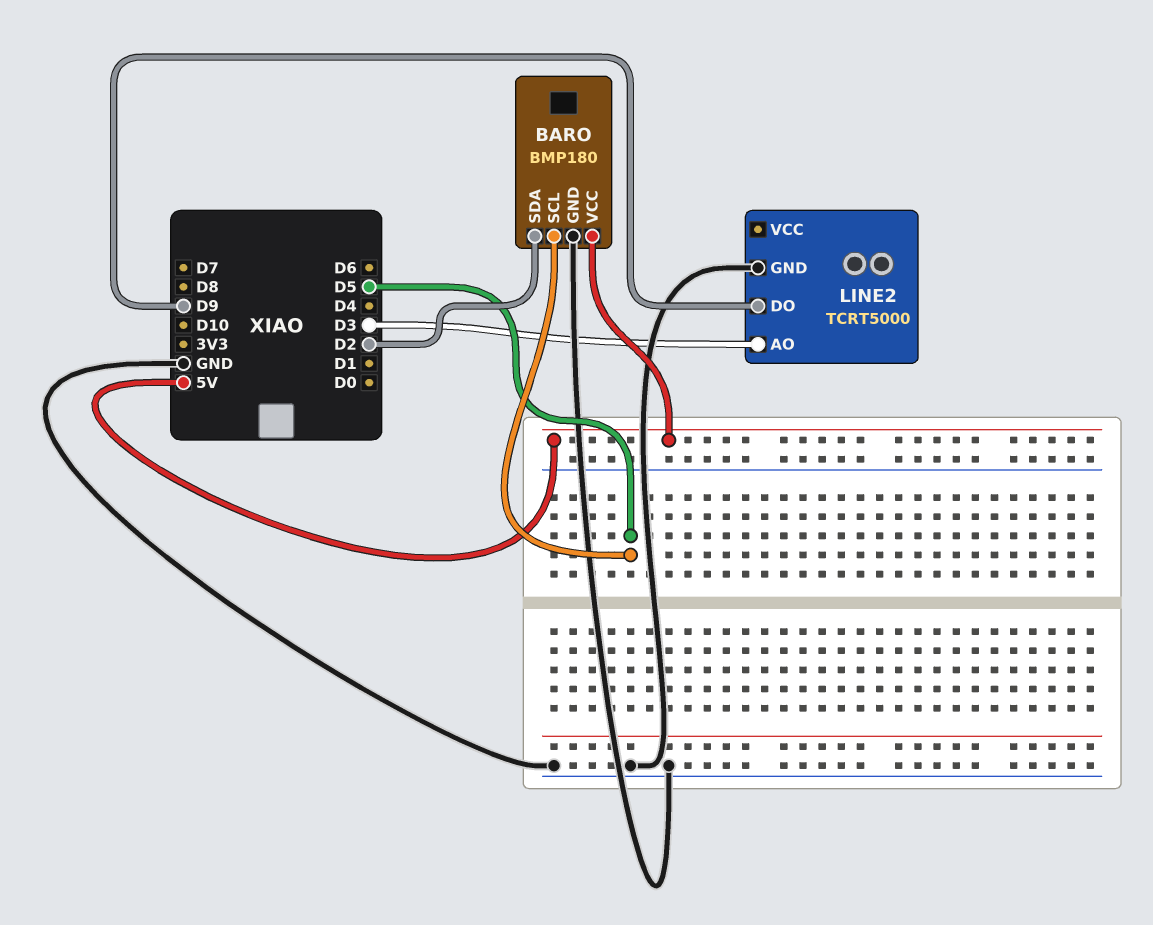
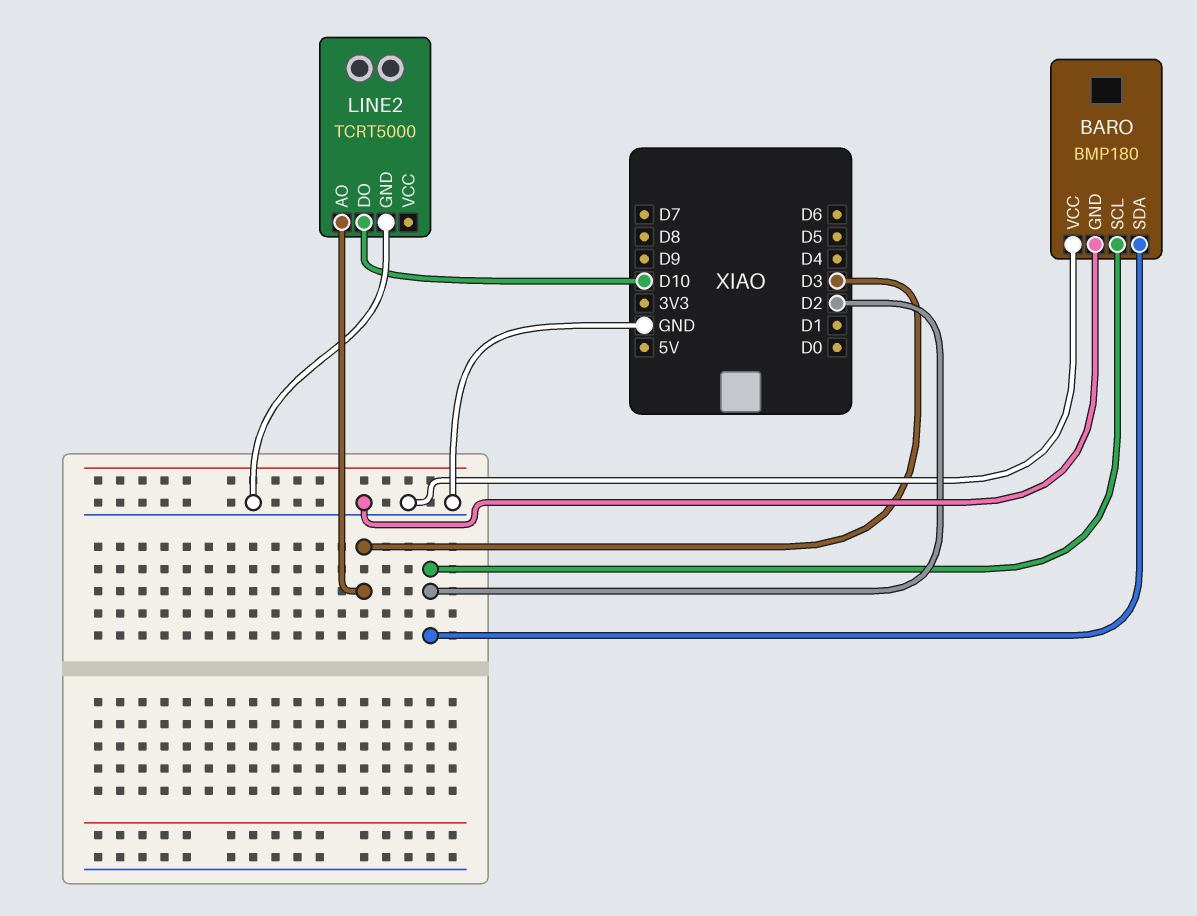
BARO pin SCL: D5 -> D2
BARO pin VCC: 5V -> GND
LINE2 pin DO: D9 -> D10

